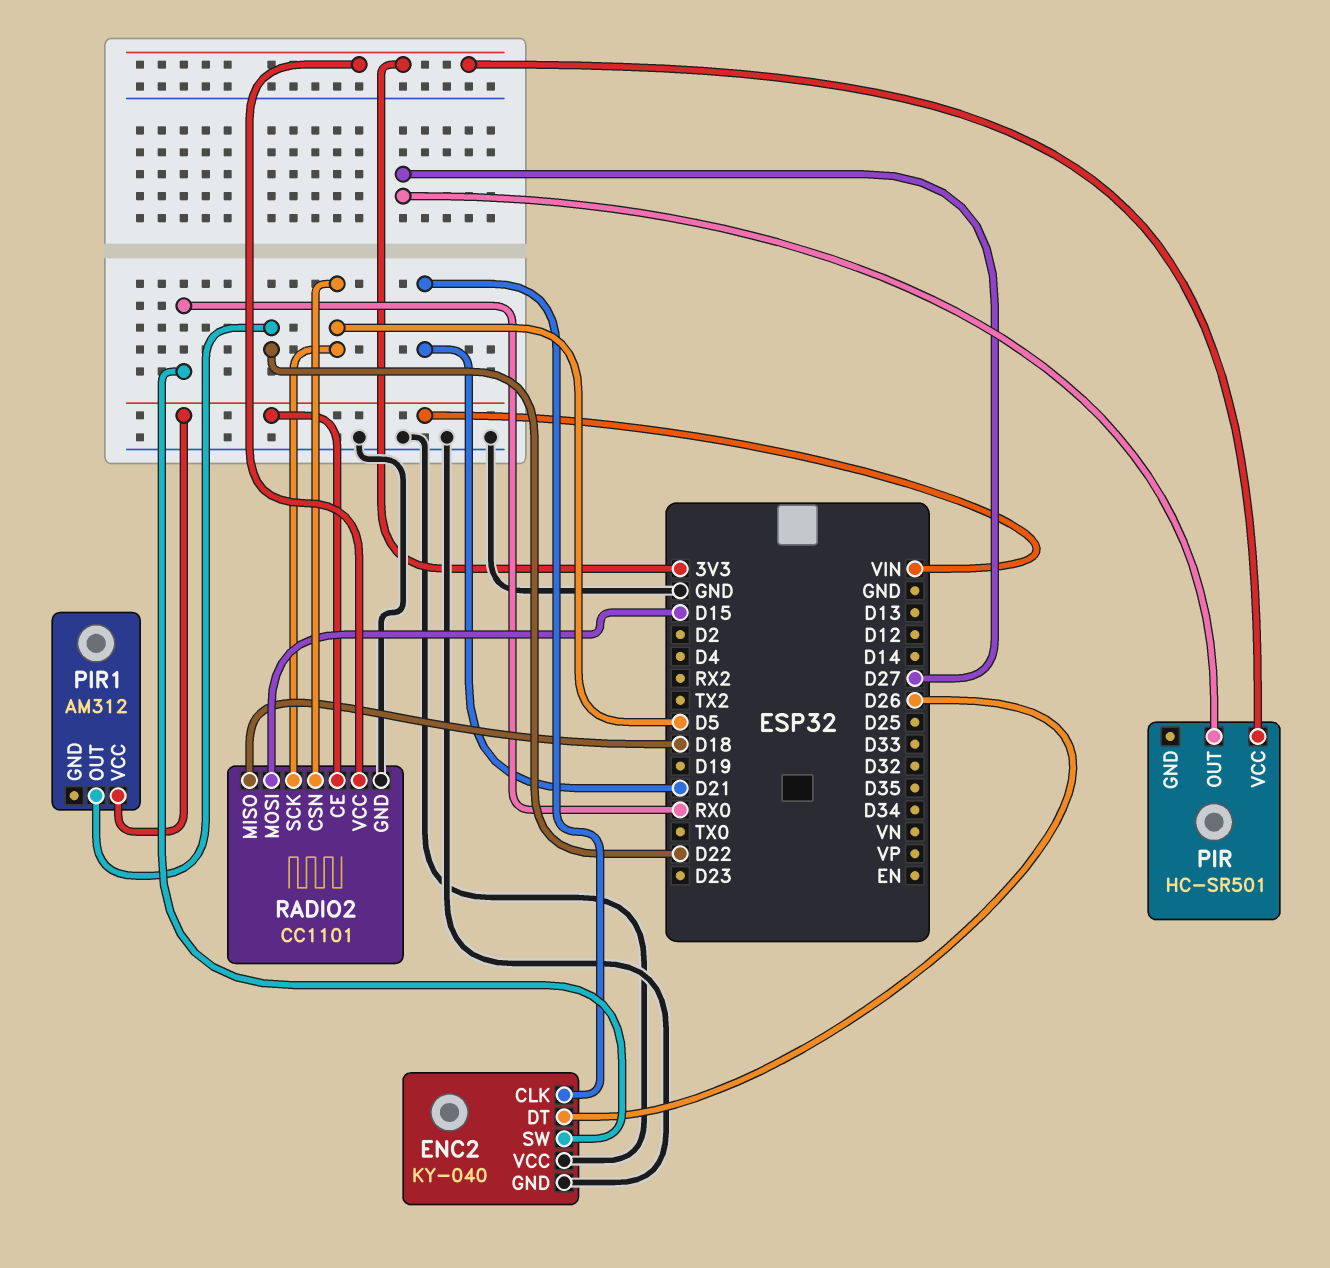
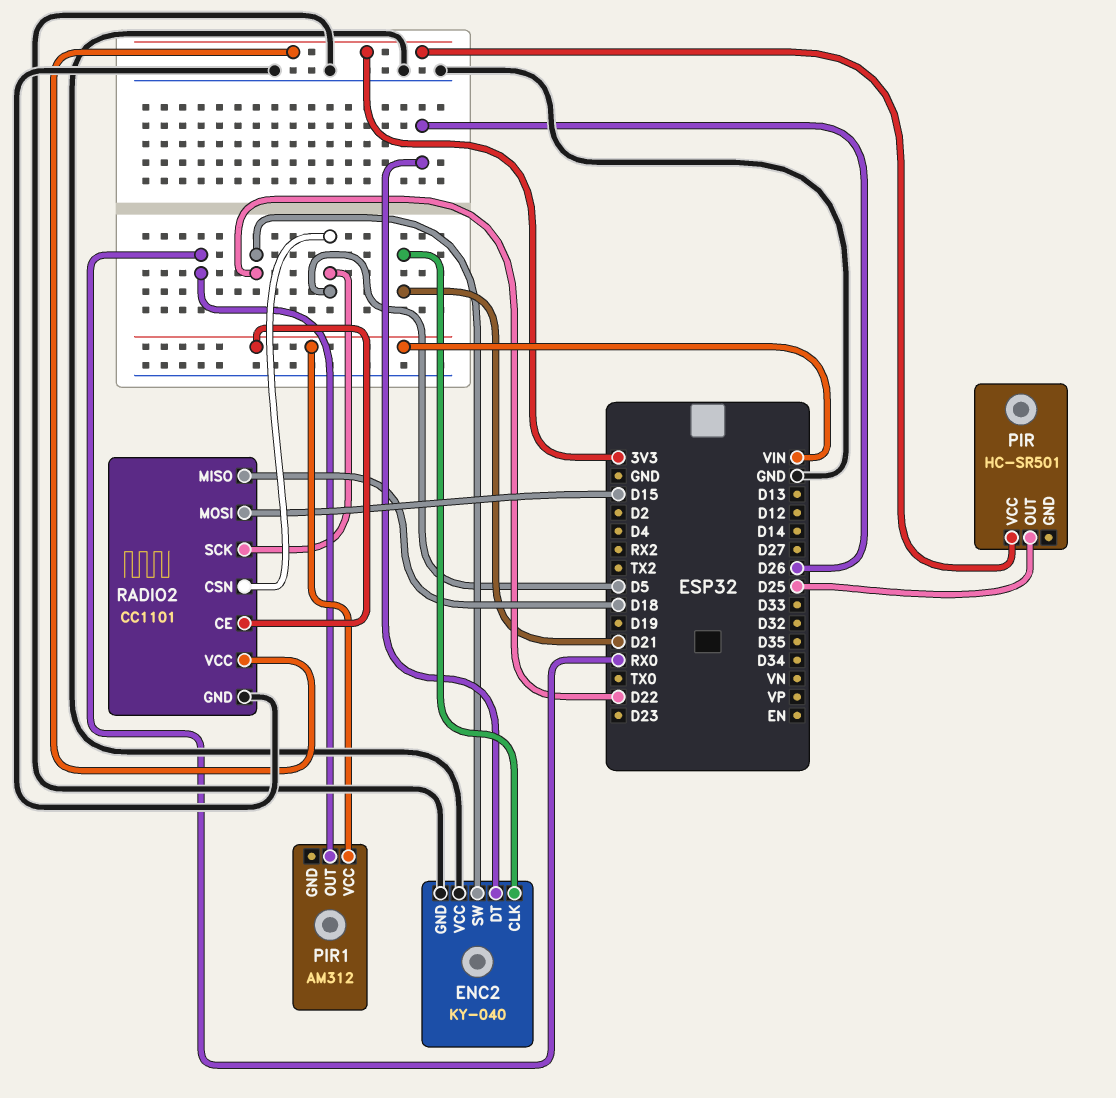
ENC2 pin SW: RX0 -> D22
PIR pin OUT: D27 -> D25
PIR1 pin OUT: D22 -> RX0

